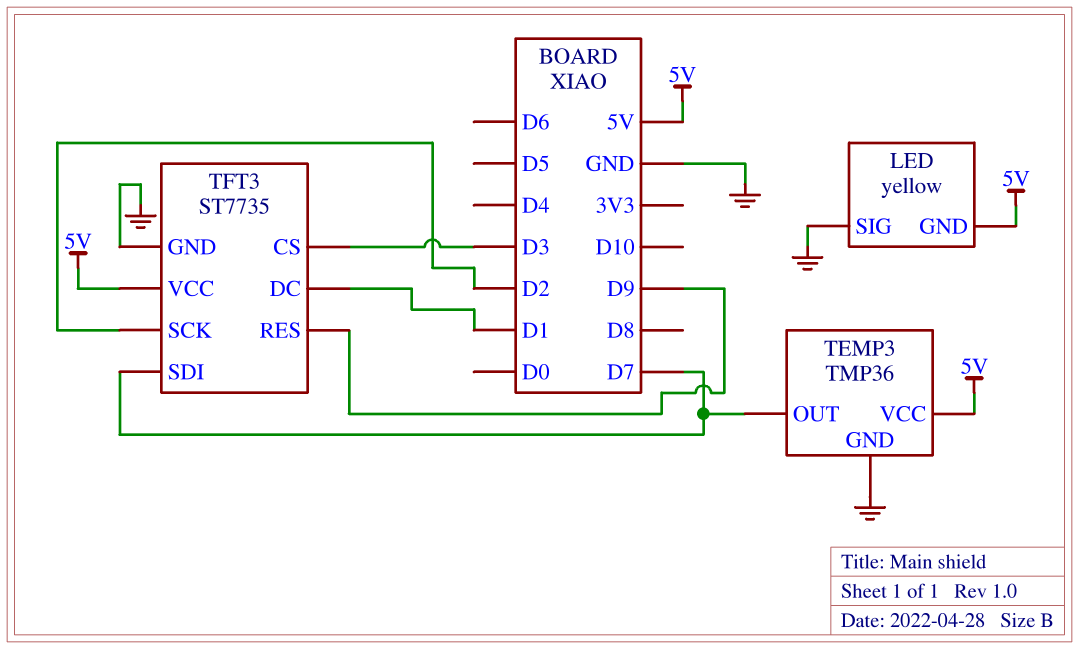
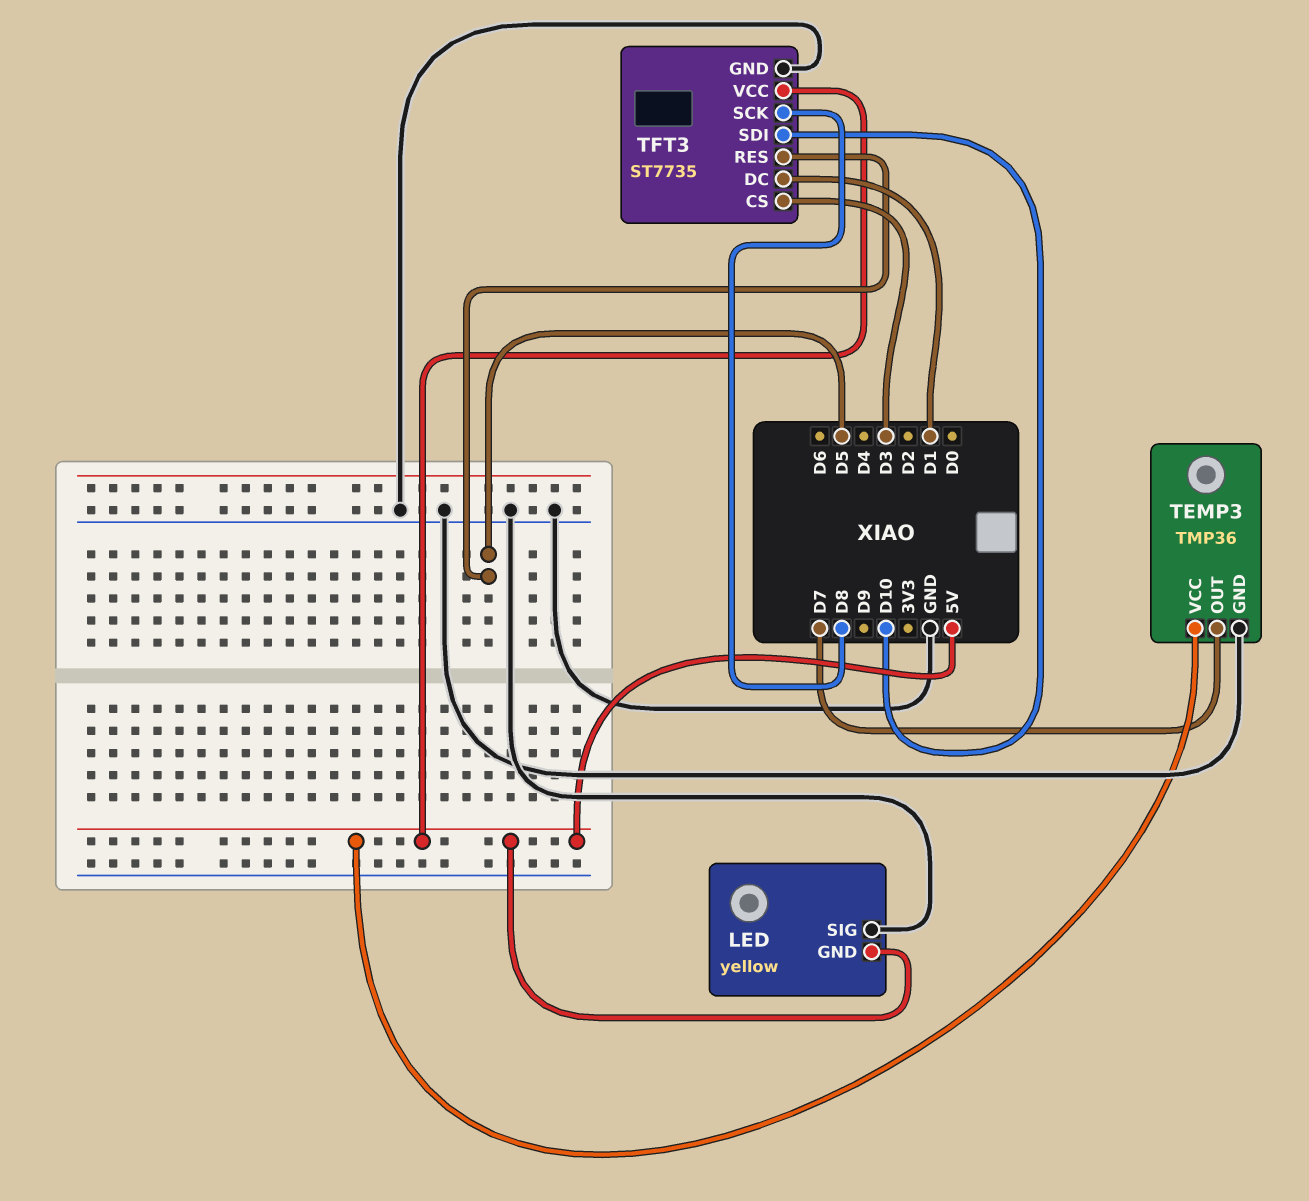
TFT3 pin RES: D9 -> D5
TFT3 pin SCK: D2 -> D8
TFT3 pin SDI: D7 -> D10

